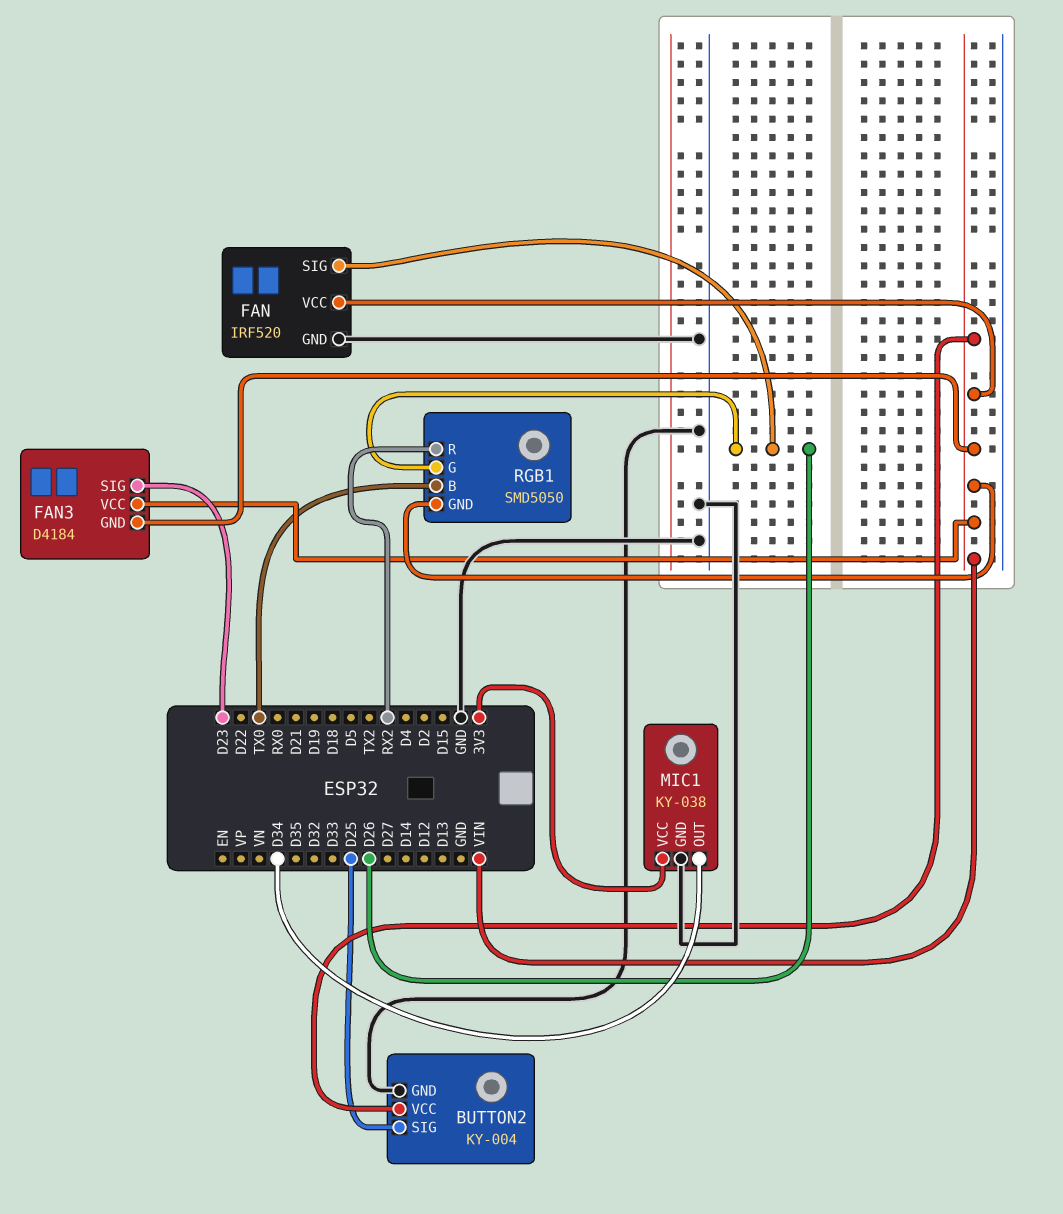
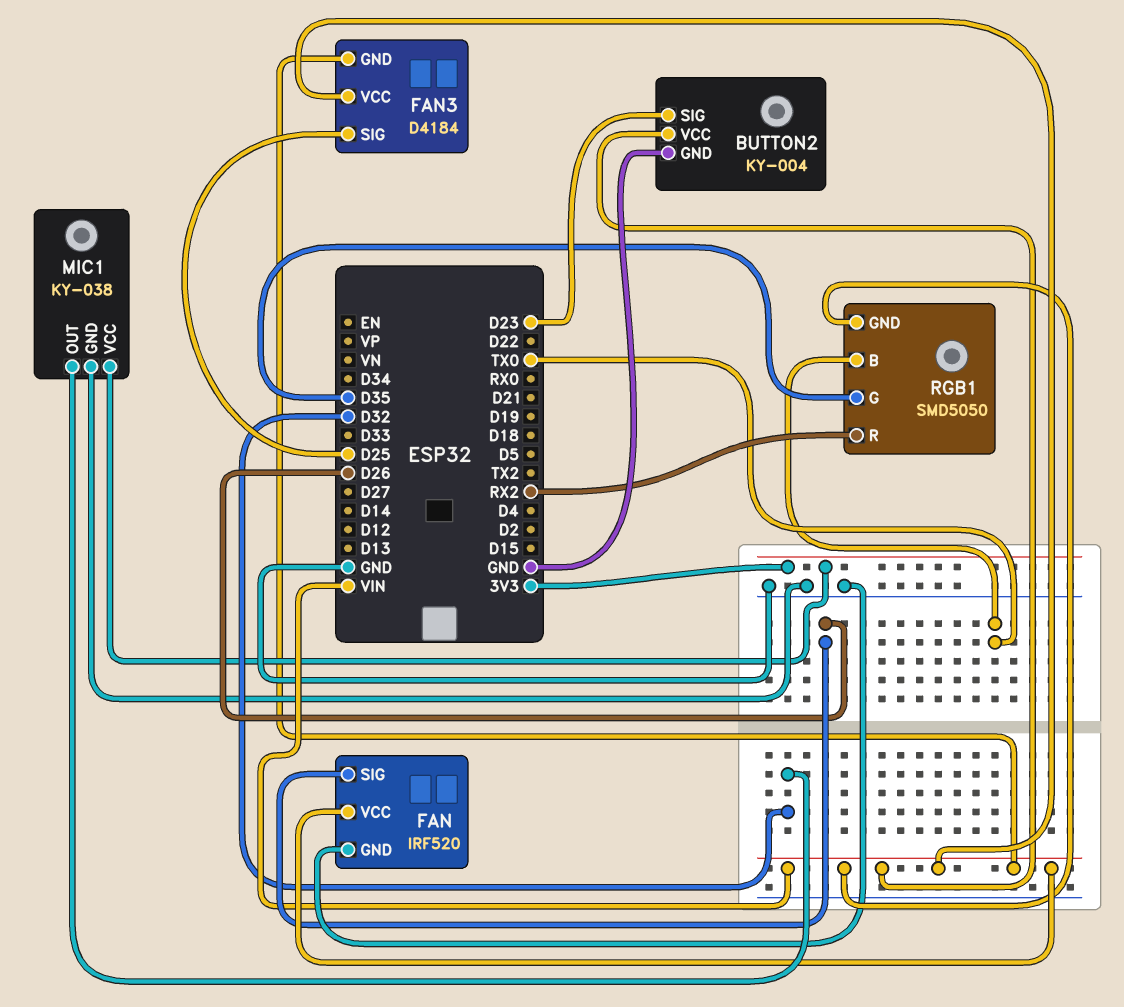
BUTTON2 pin SIG: D25 -> D23
FAN3 pin SIG: D23 -> D25
MIC1 pin OUT: D34 -> D32
RGB1 pin G: D26 -> D35

